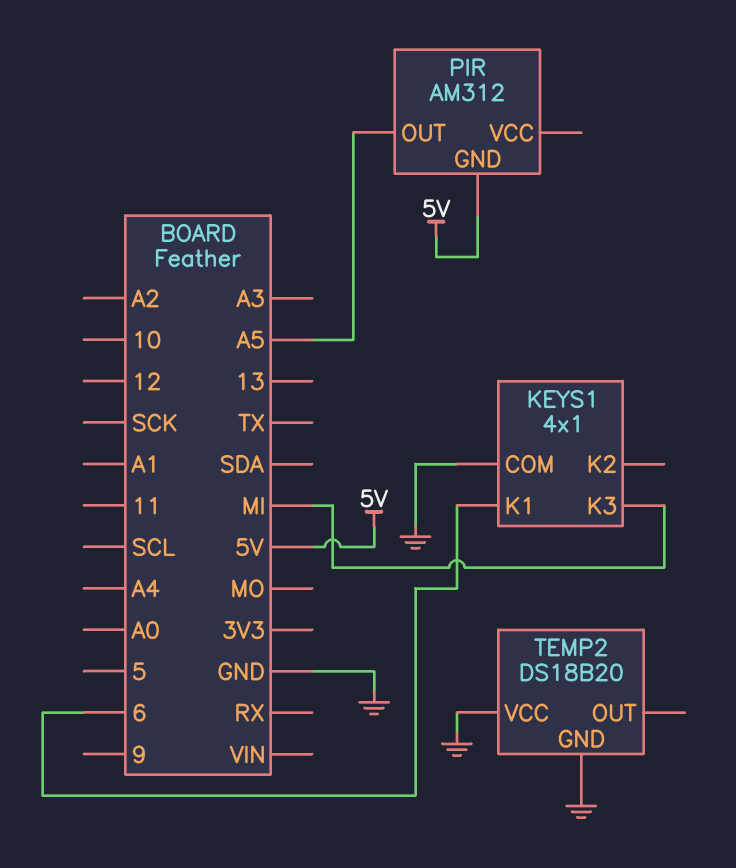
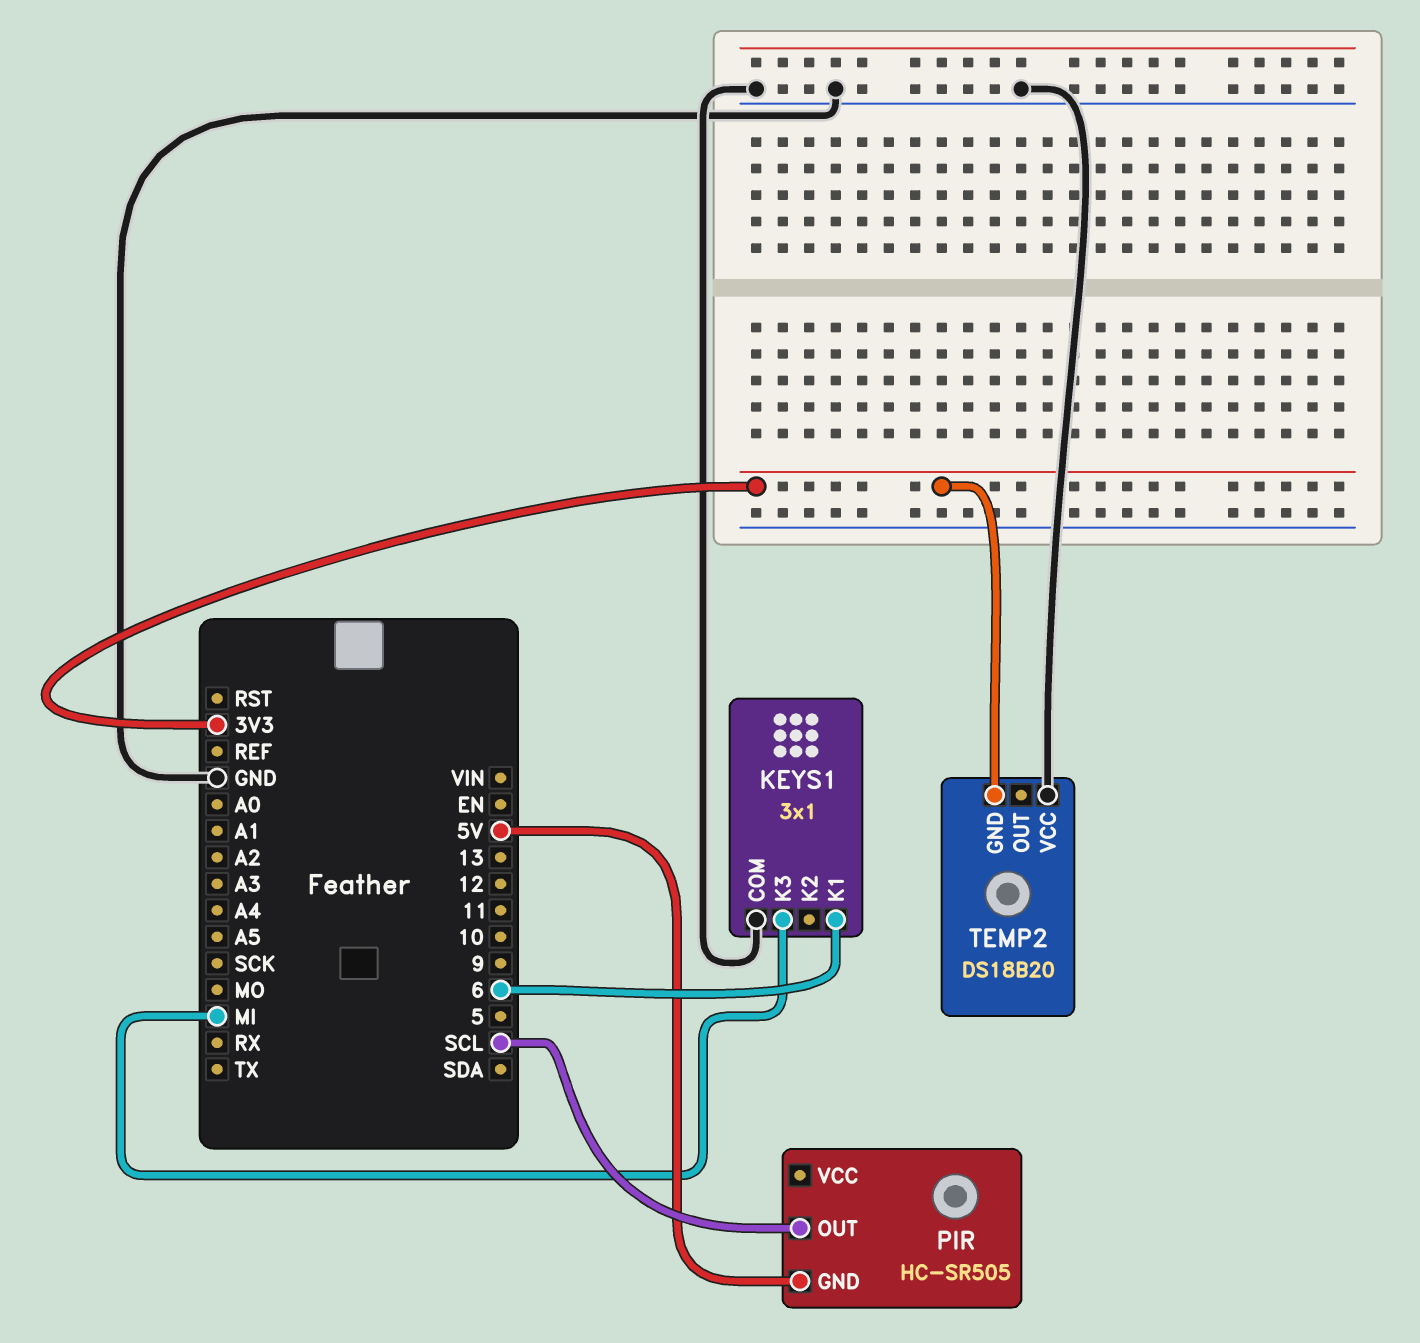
KEYS1: 4x1 -> 3x1
PIR: AM312 -> HC-SR505
PIR pin OUT: A5 -> SCL
TEMP2 pin GND: GND -> 3V3

